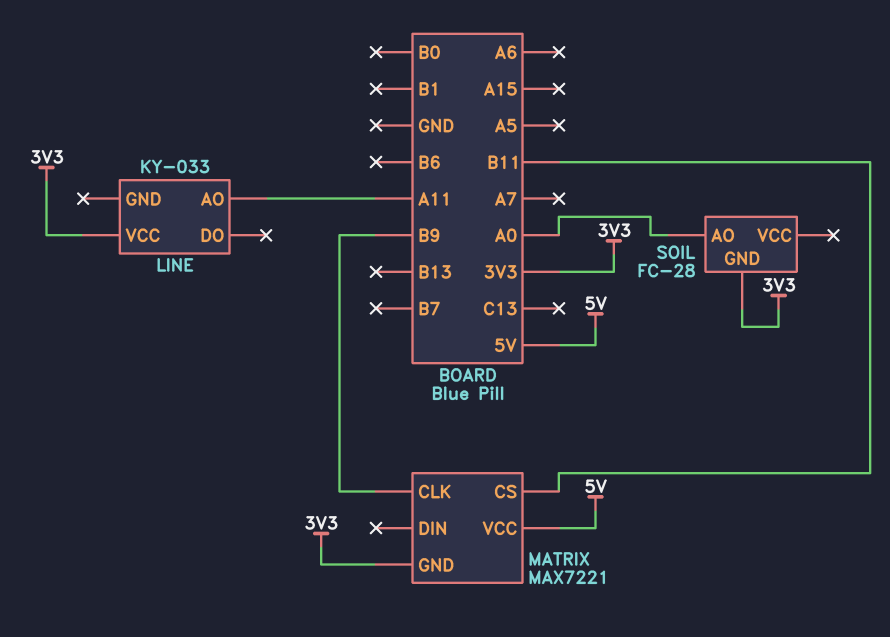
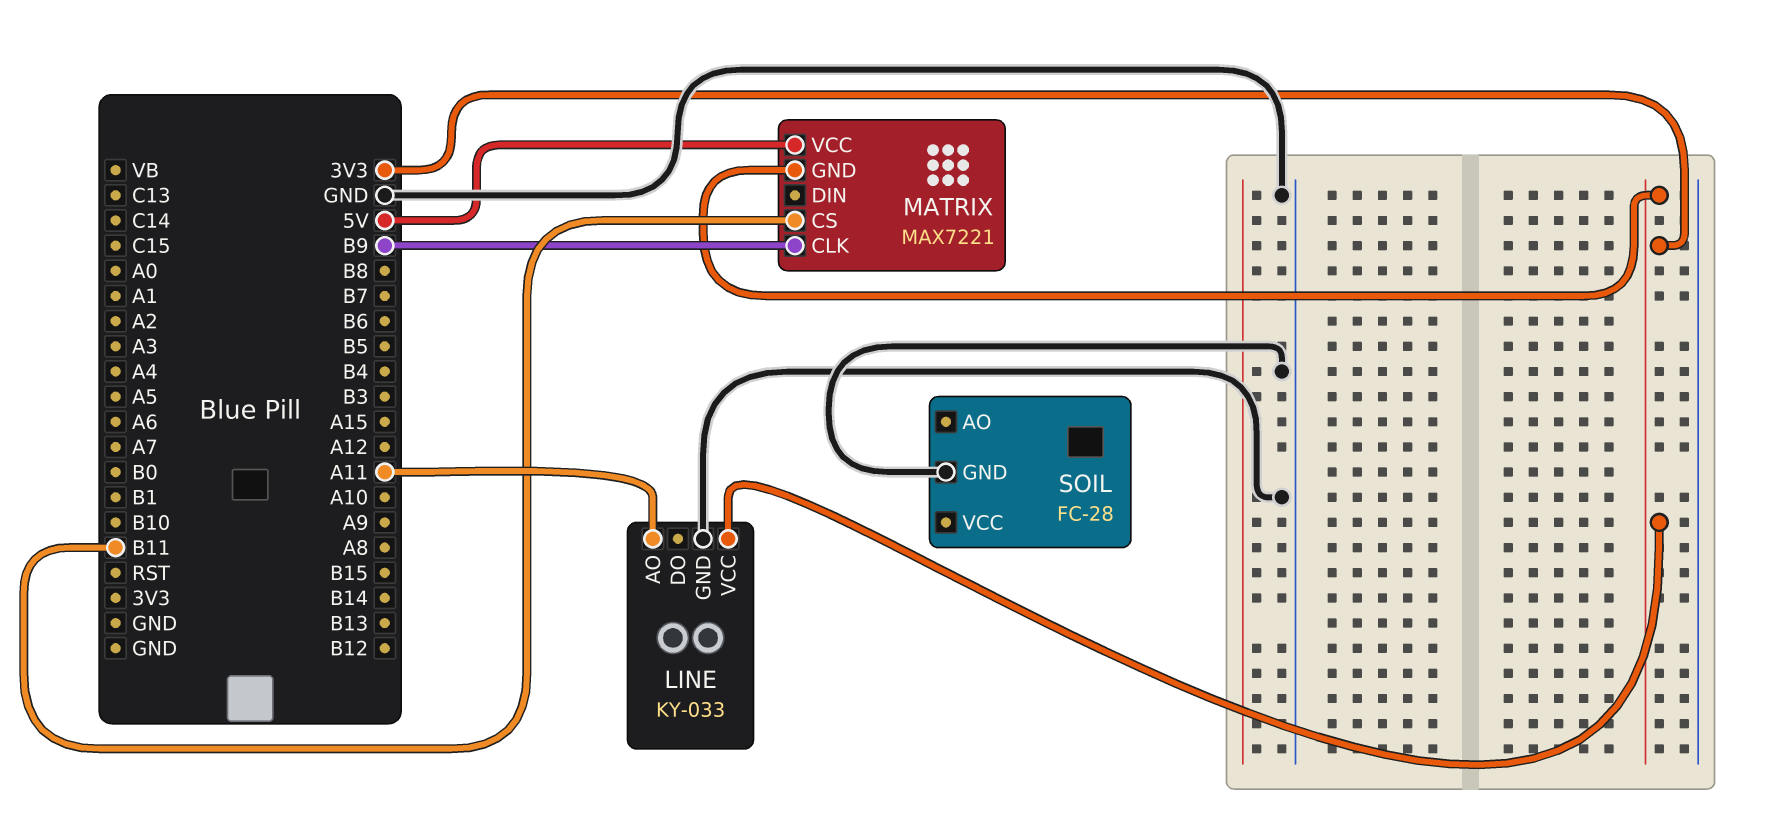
LINE pin GND: none -> GND
SOIL pin AO: A0 -> none
SOIL pin GND: 3V3 -> GND

